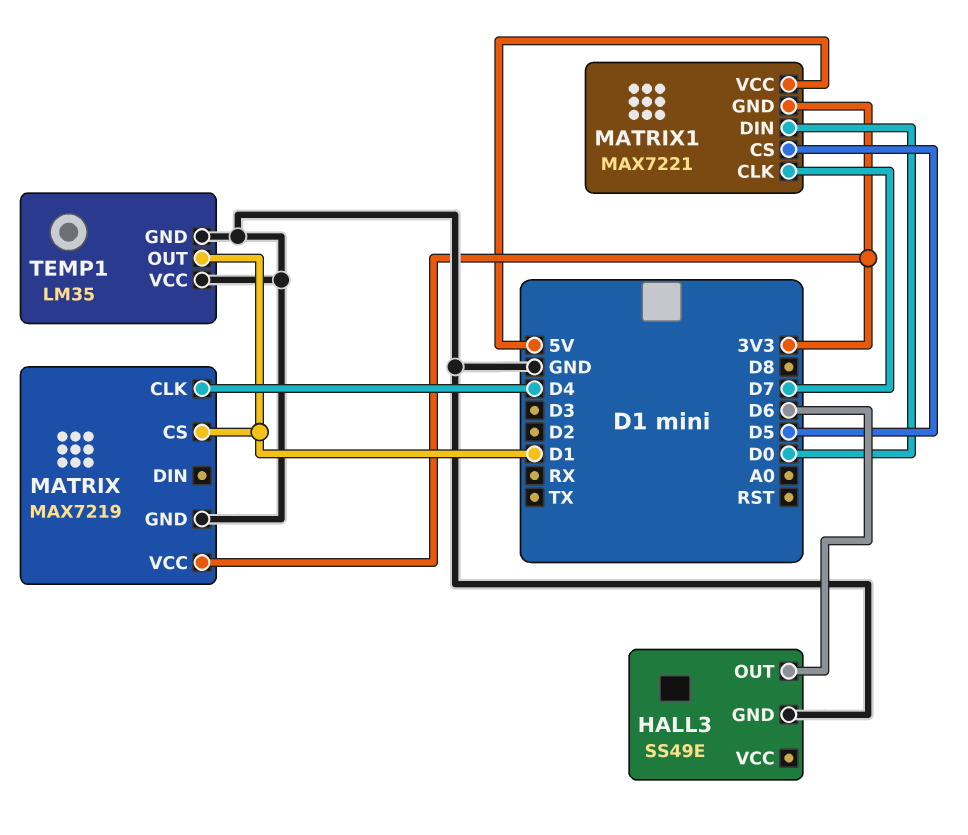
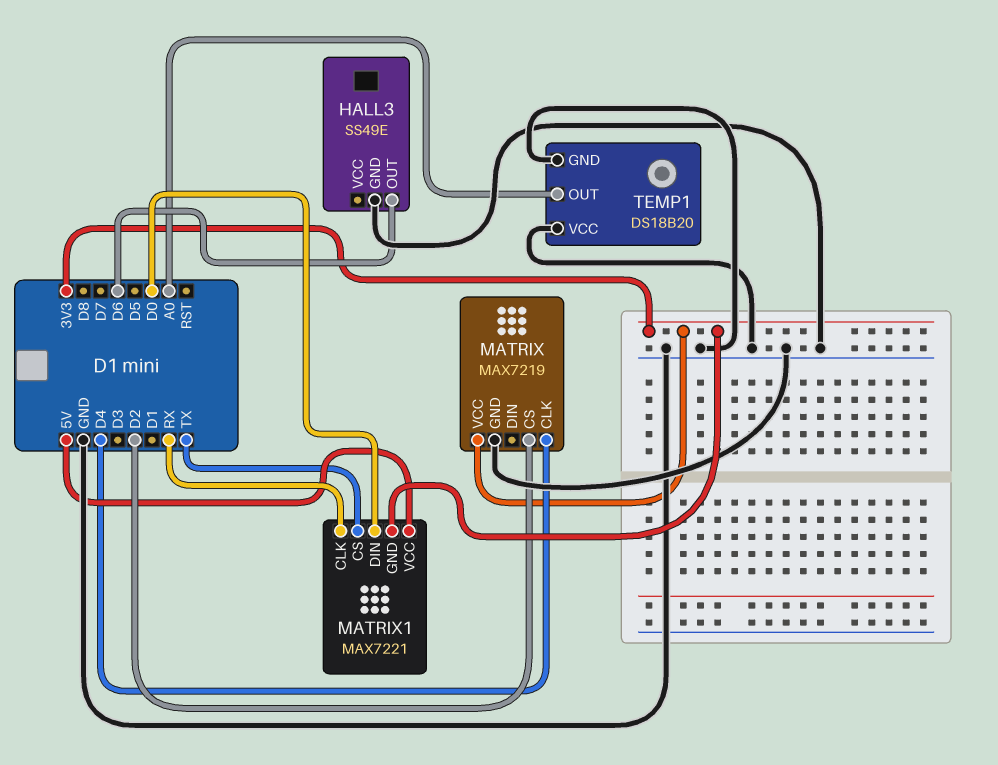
MATRIX pin CS: D1 -> D2
MATRIX1 pin CLK: D7 -> RX
MATRIX1 pin CS: D5 -> TX
TEMP1: LM35 -> DS18B20
TEMP1 pin OUT: D1 -> A0

